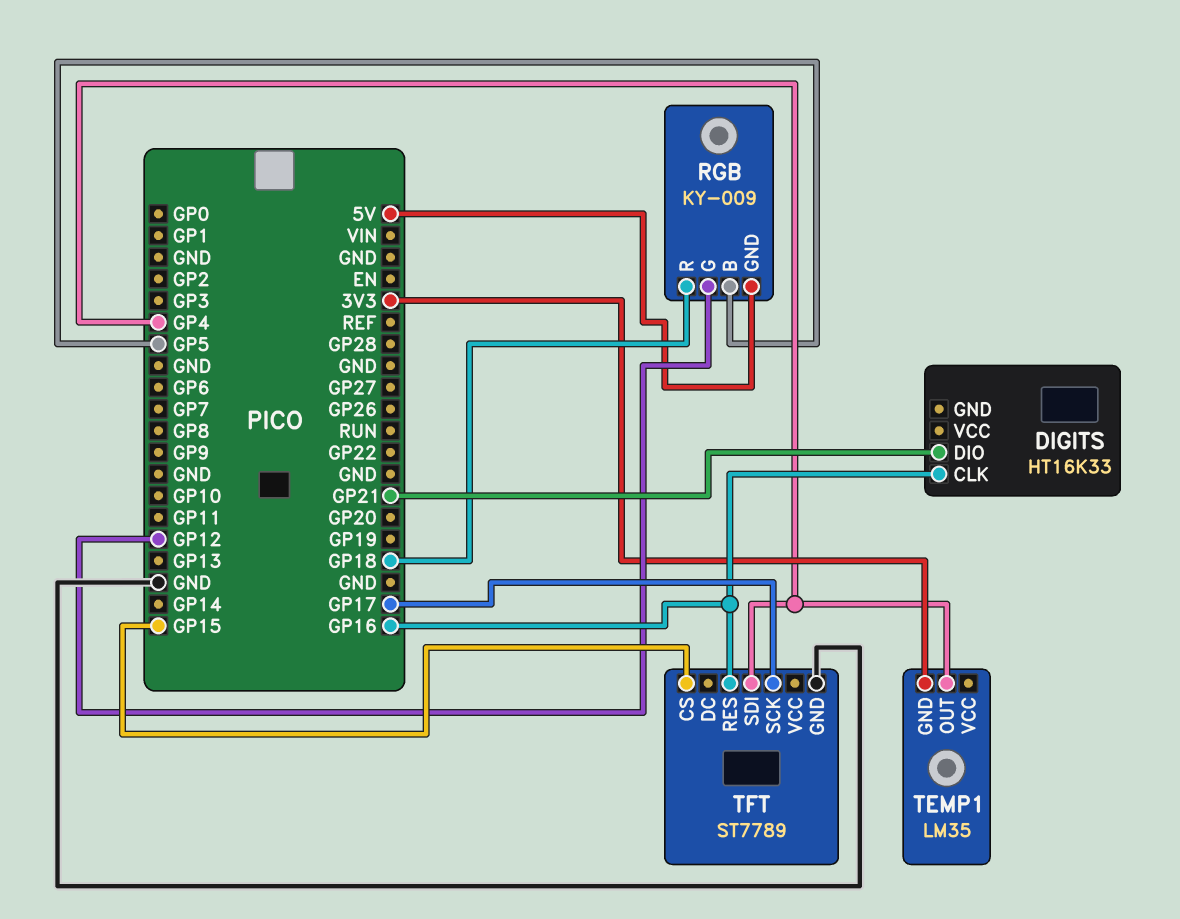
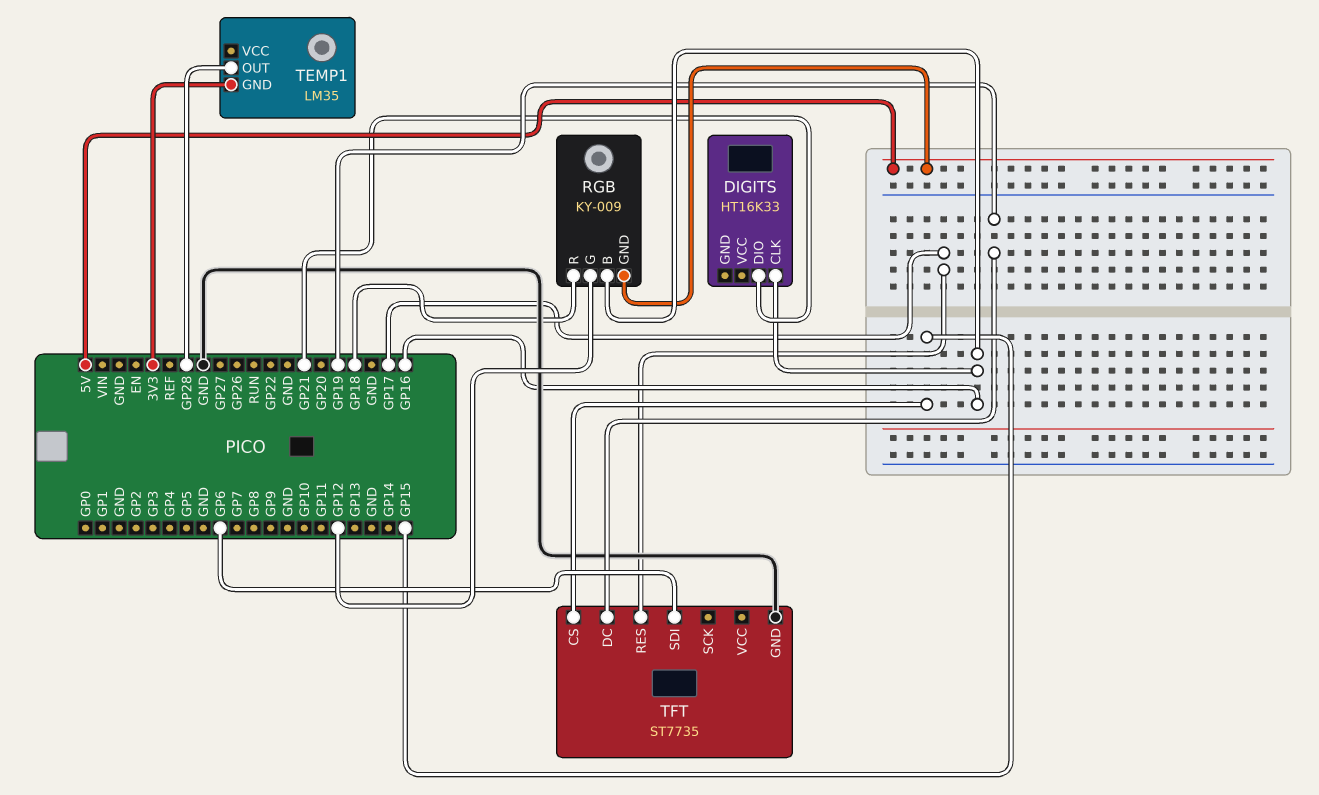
RGB pin B: GP5 -> GP16
TEMP1 pin OUT: GP4 -> GP28
TFT: ST7789 -> ST7735
TFT pin DC: none -> GP19
TFT pin RES: GP16 -> GP17
TFT pin SCK: GP17 -> none
TFT pin SDI: GP4 -> GP6

